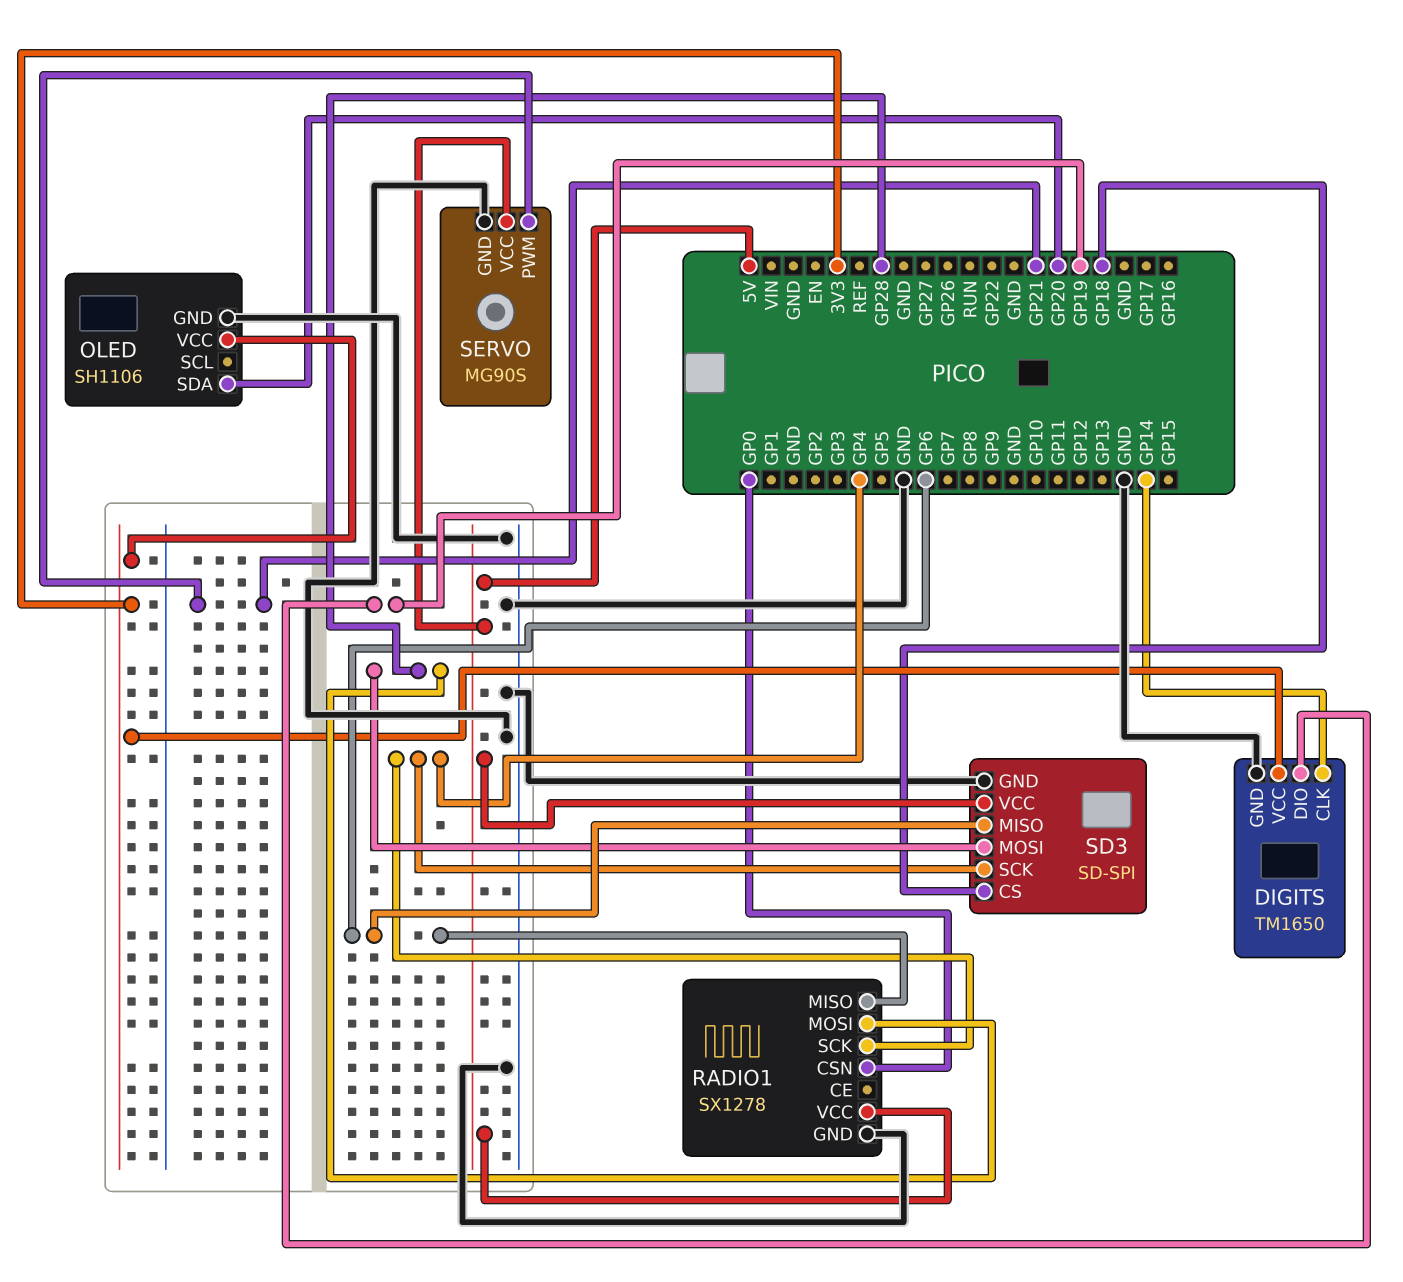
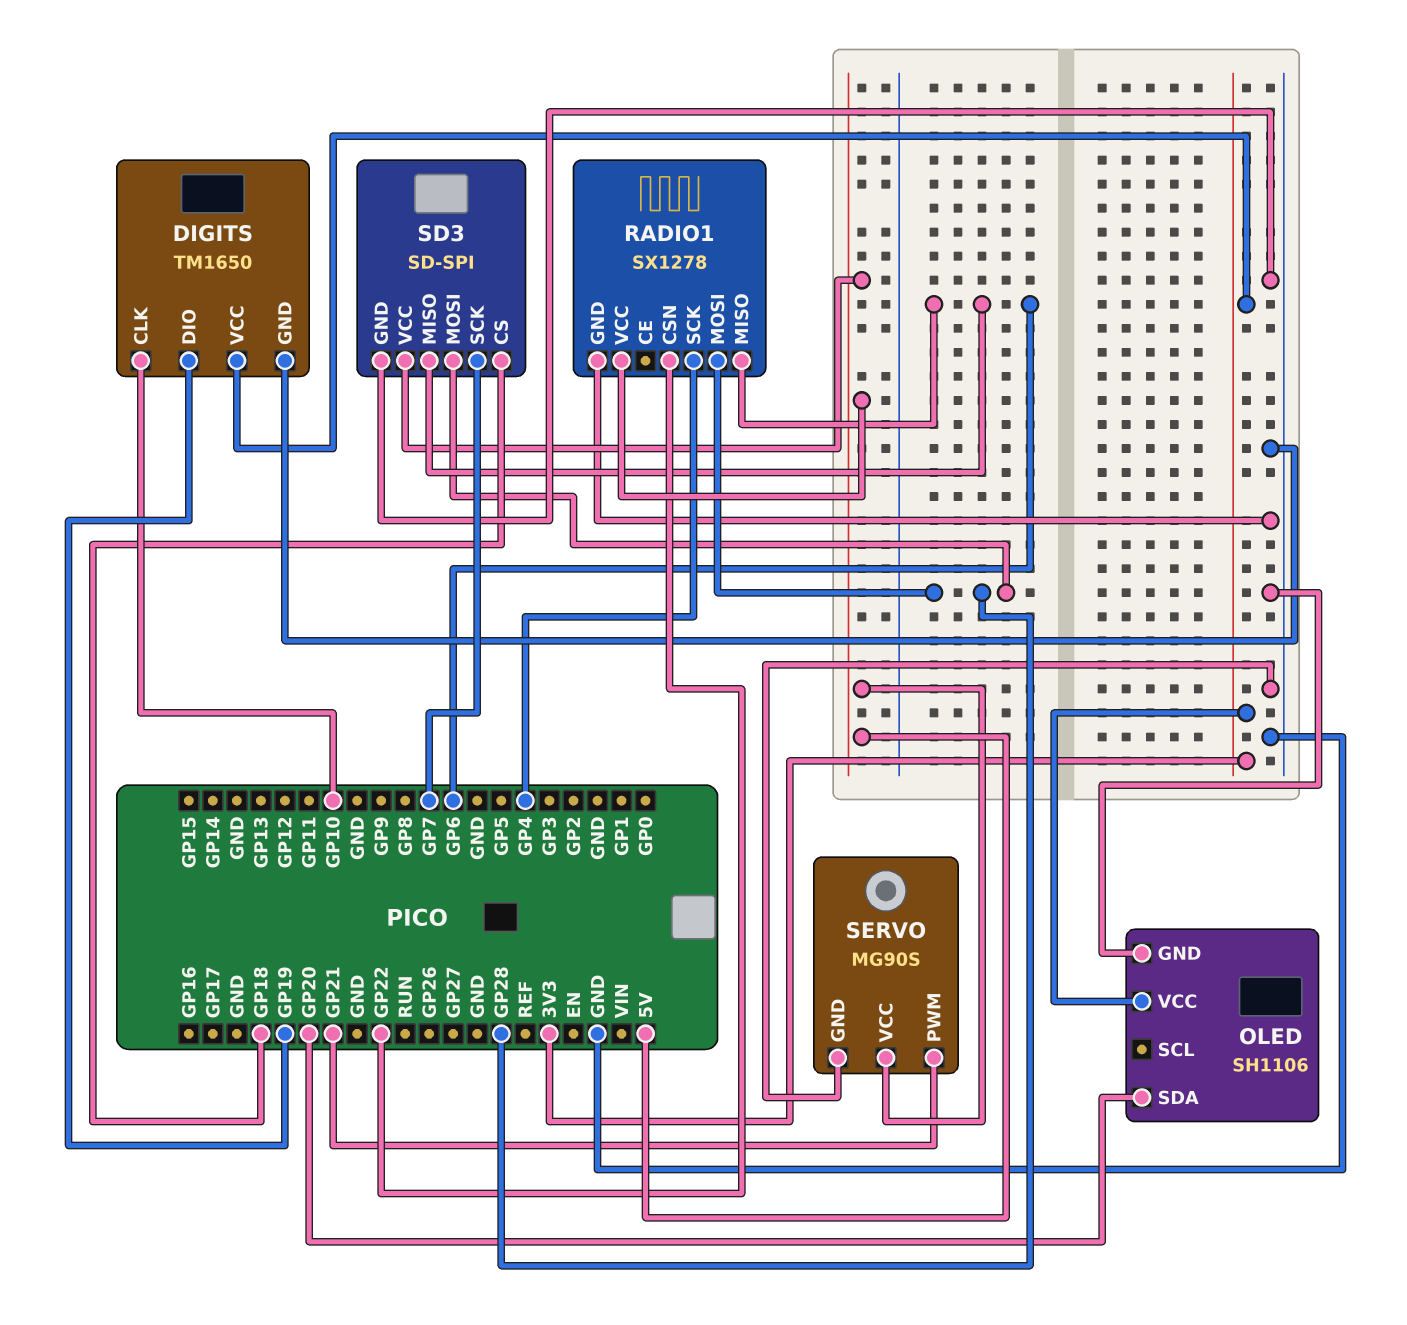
DIGITS pin CLK: GP14 -> GP10
RADIO1 pin CSN: GP0 -> GP22
SD3 pin SCK: GP4 -> GP7

